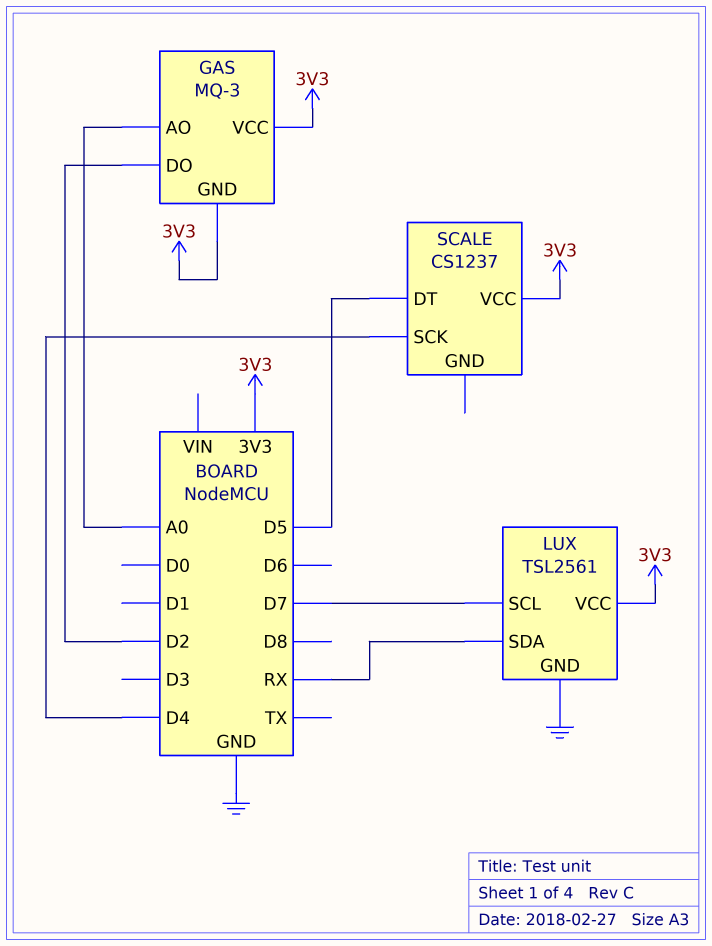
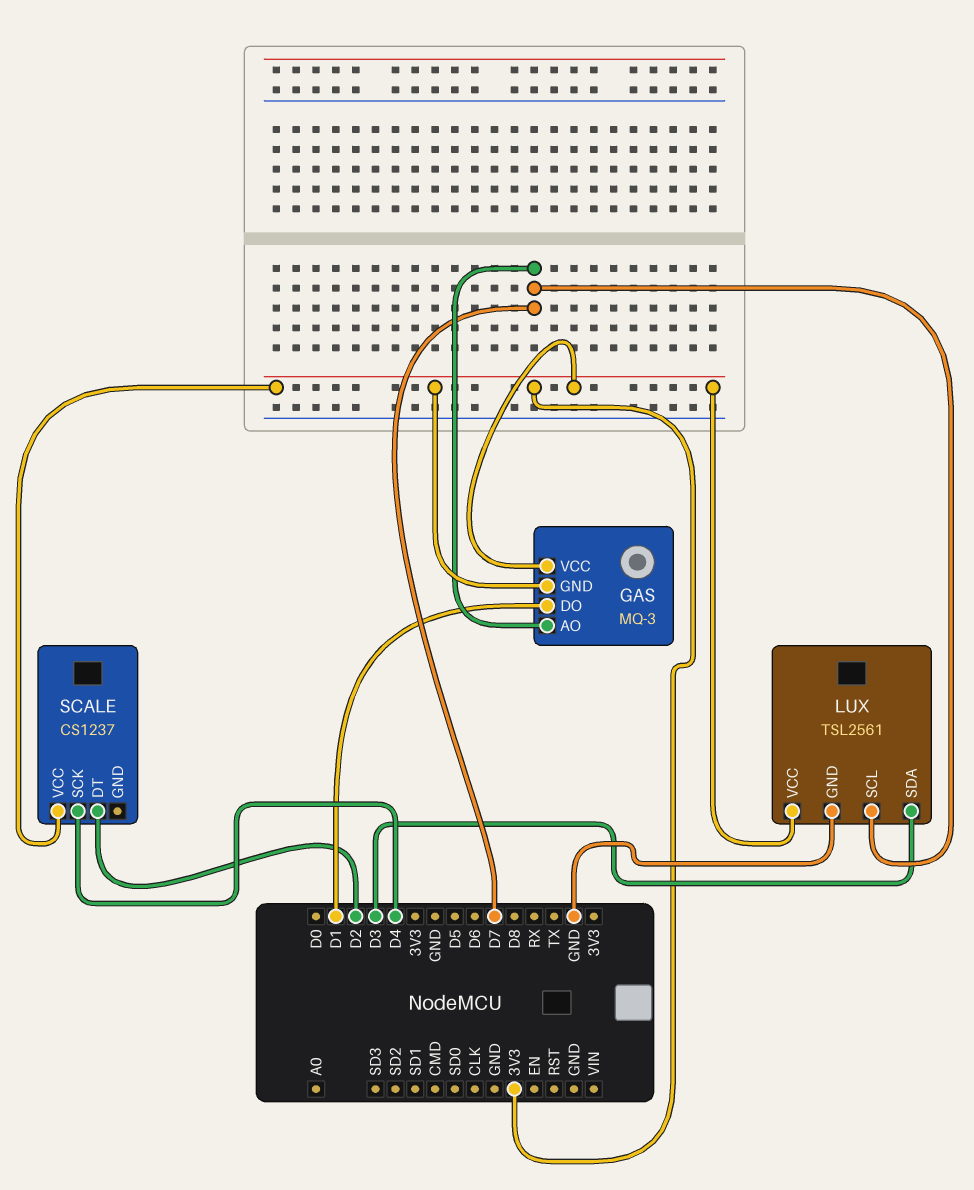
GAS pin AO: A0 -> D7
GAS pin DO: D2 -> D1
LUX pin SDA: RX -> D3
SCALE pin DT: D5 -> D2

